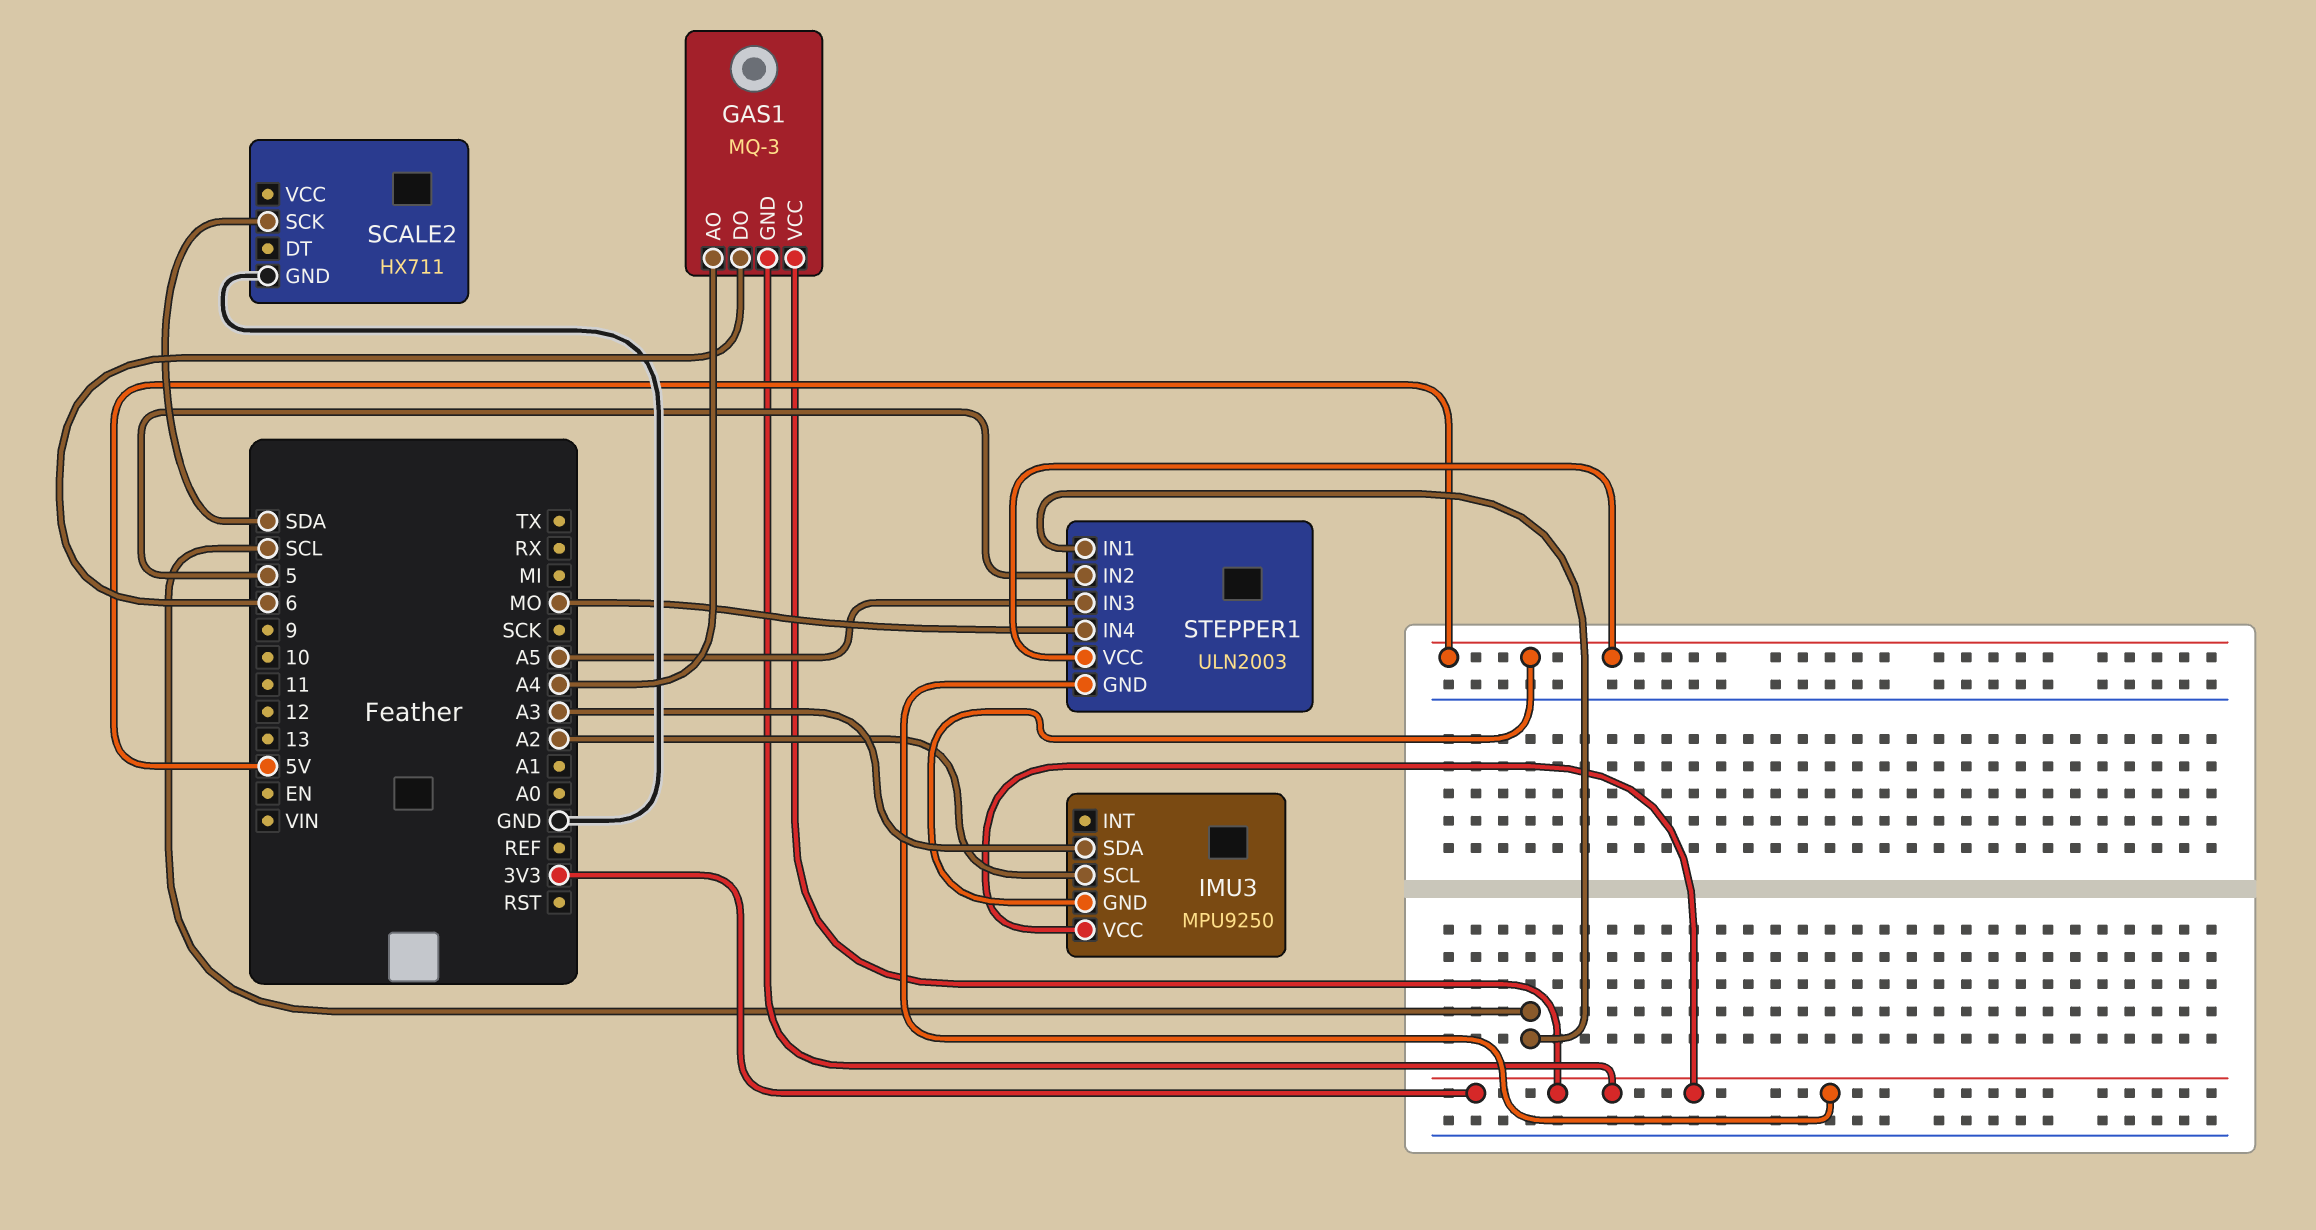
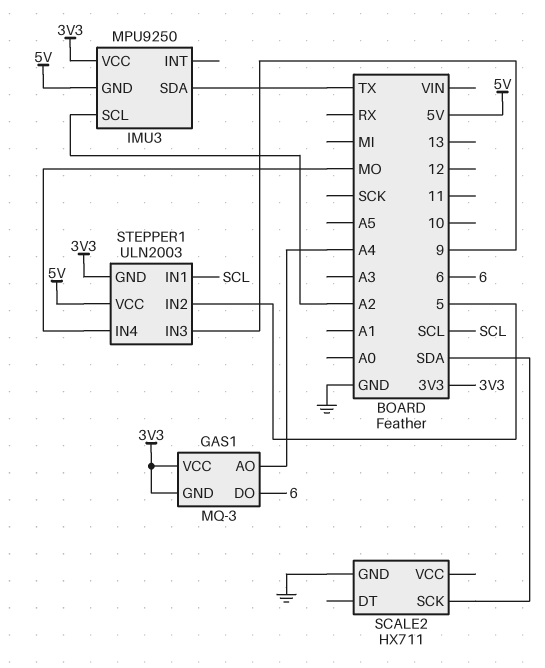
IMU3 pin SDA: A3 -> TX
STEPPER1 pin IN3: A5 -> 9

